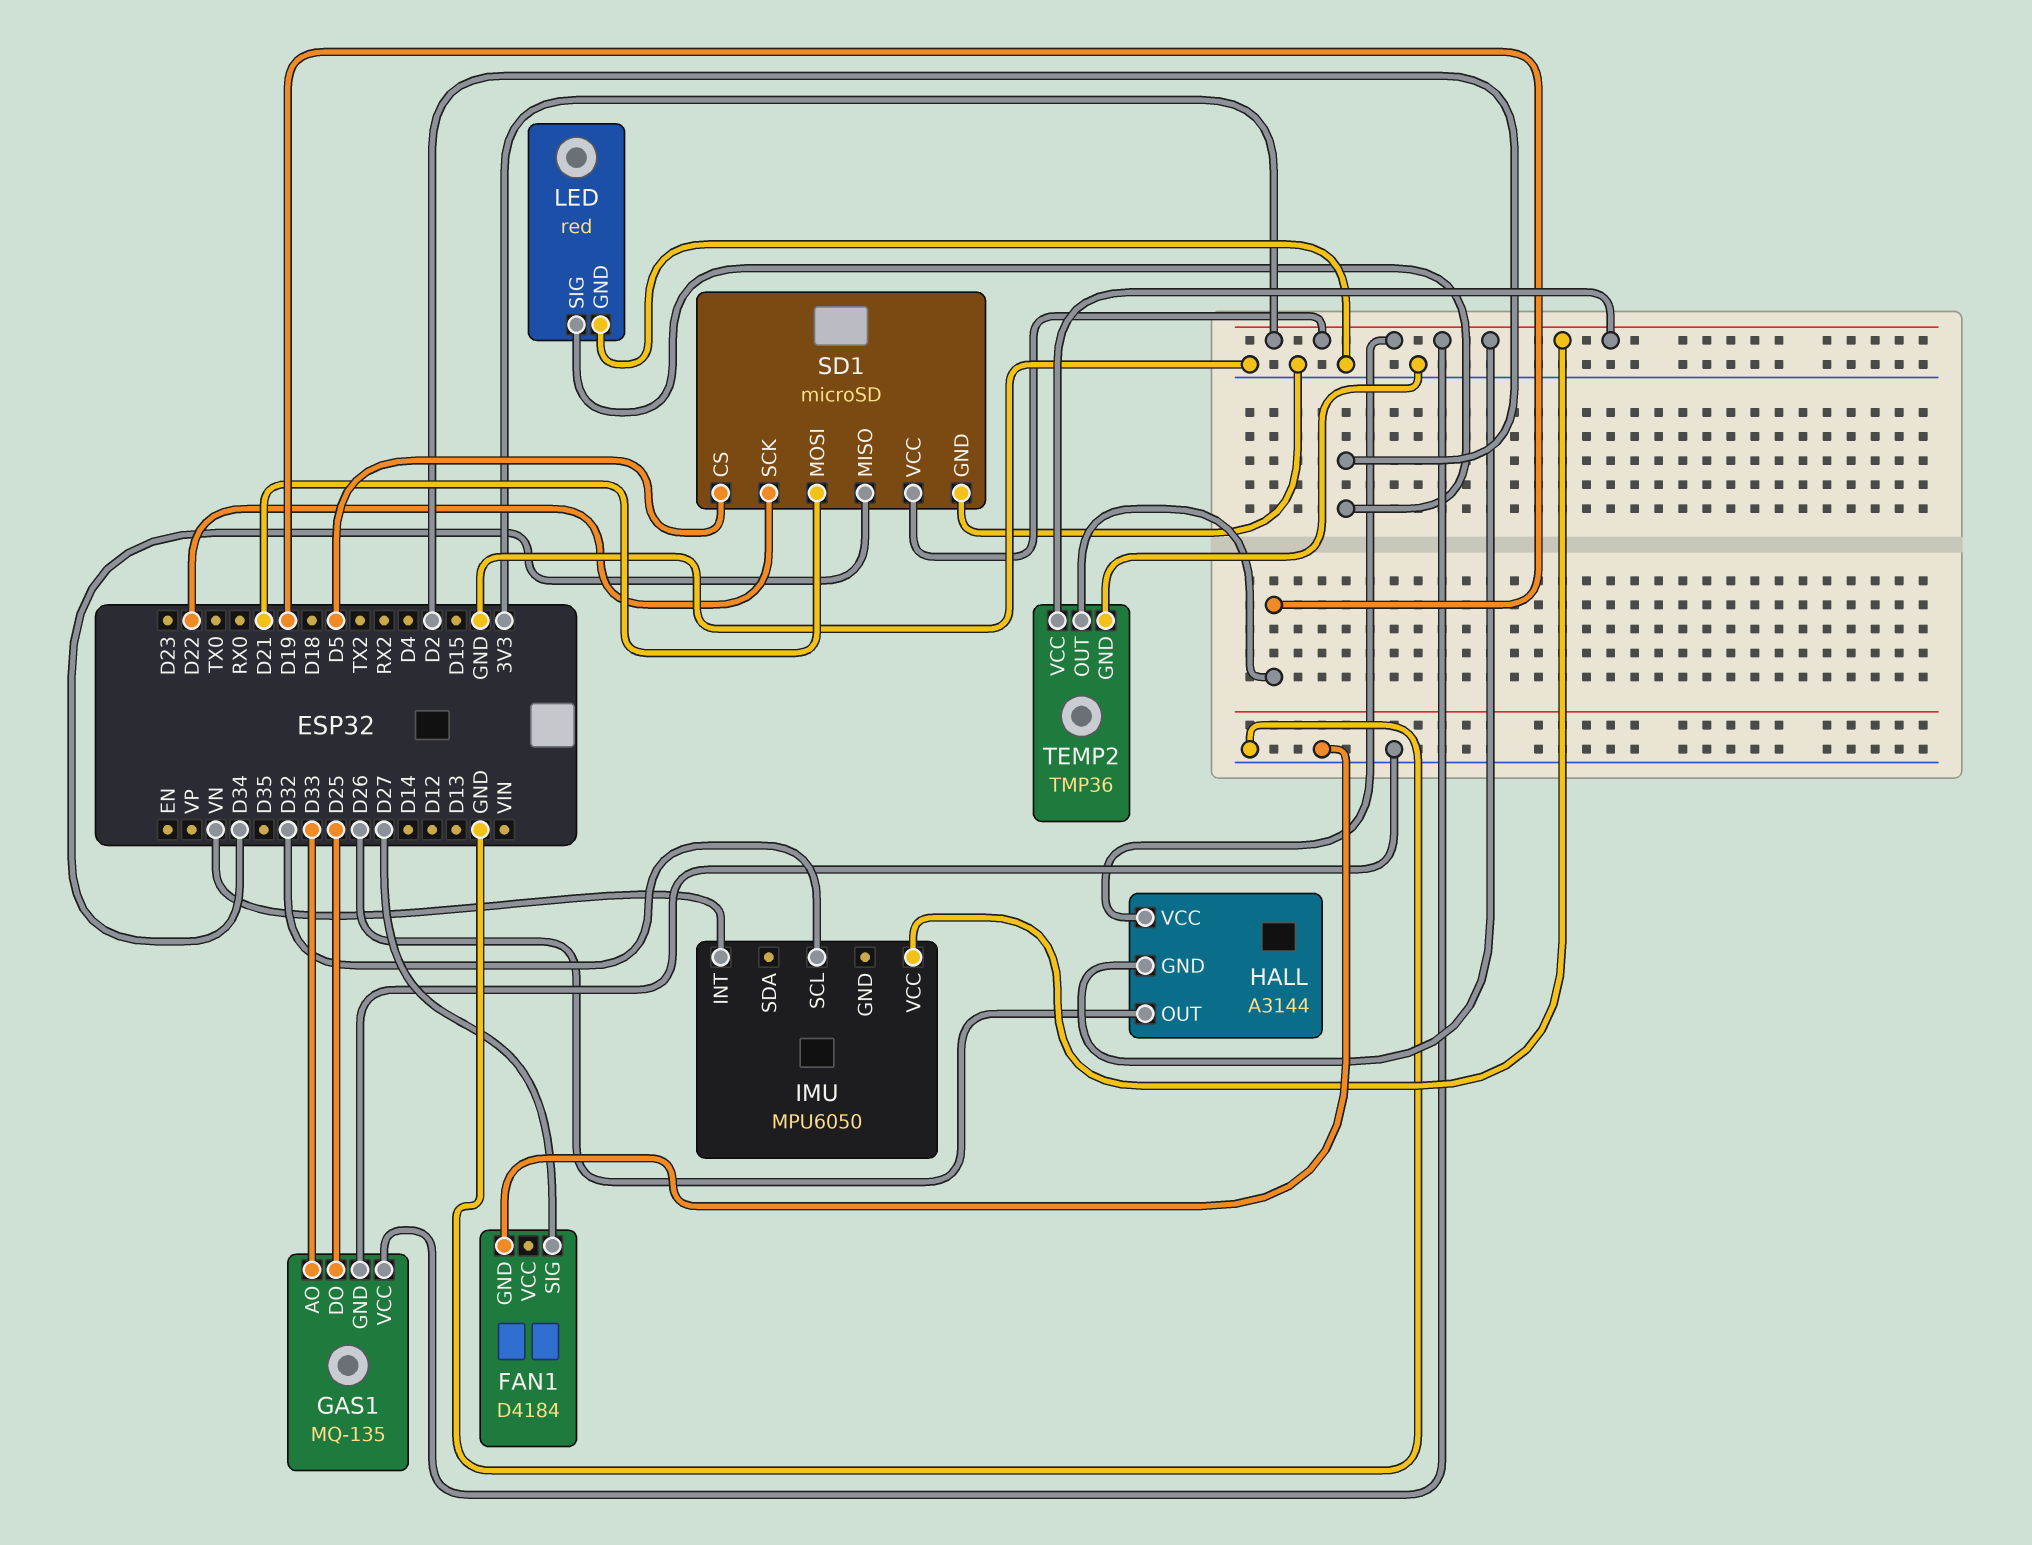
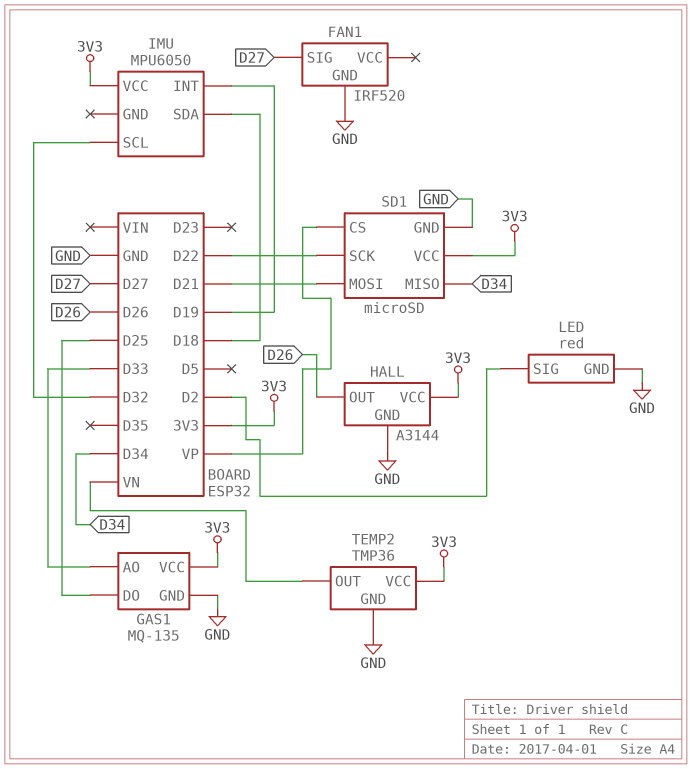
FAN1: D4184 -> IRF520
HALL pin GND: 3V3 -> GND
IMU pin INT: VN -> D19
IMU pin SDA: none -> D18
SD1 pin CS: D5 -> VP
TEMP2 pin OUT: D19 -> VN

